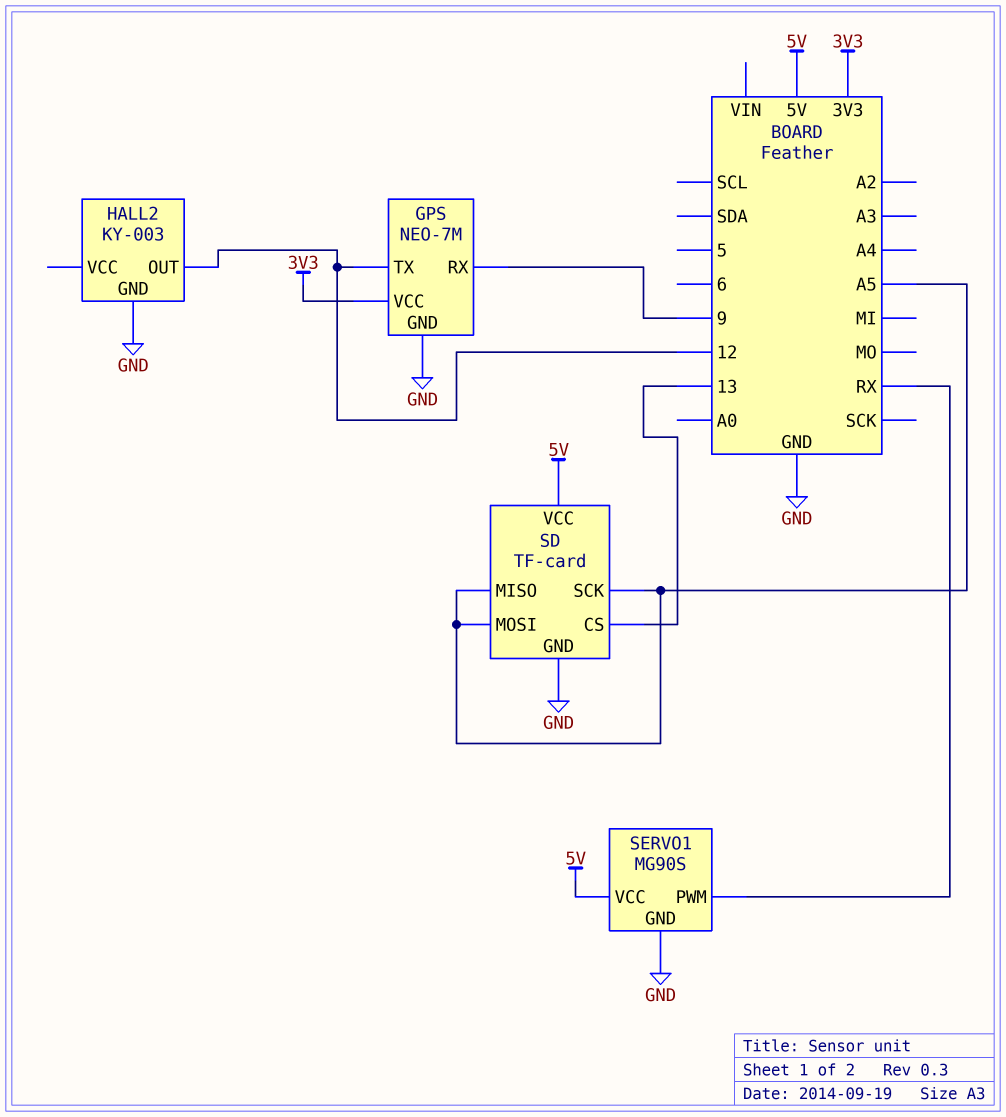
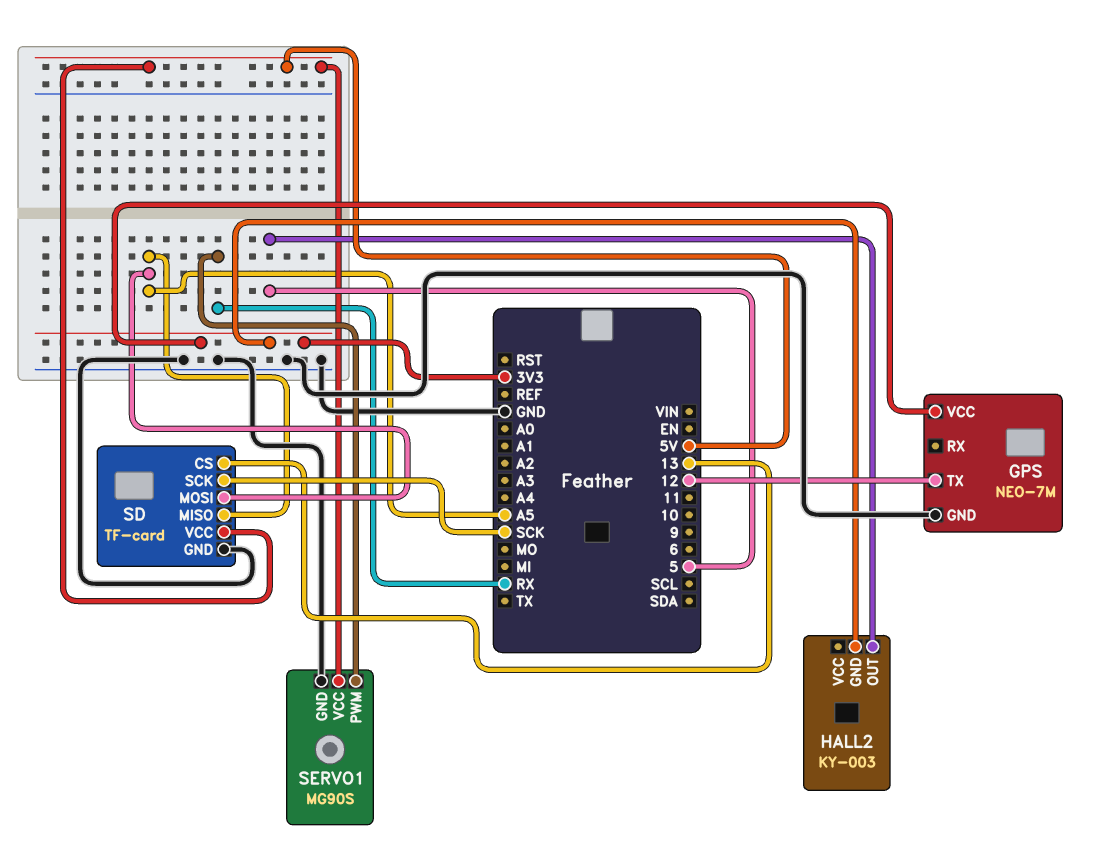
GPS pin RX: 9 -> none
HALL2 pin GND: GND -> 3V3
HALL2 pin OUT: 12 -> 5
SD pin SCK: A5 -> SCK

